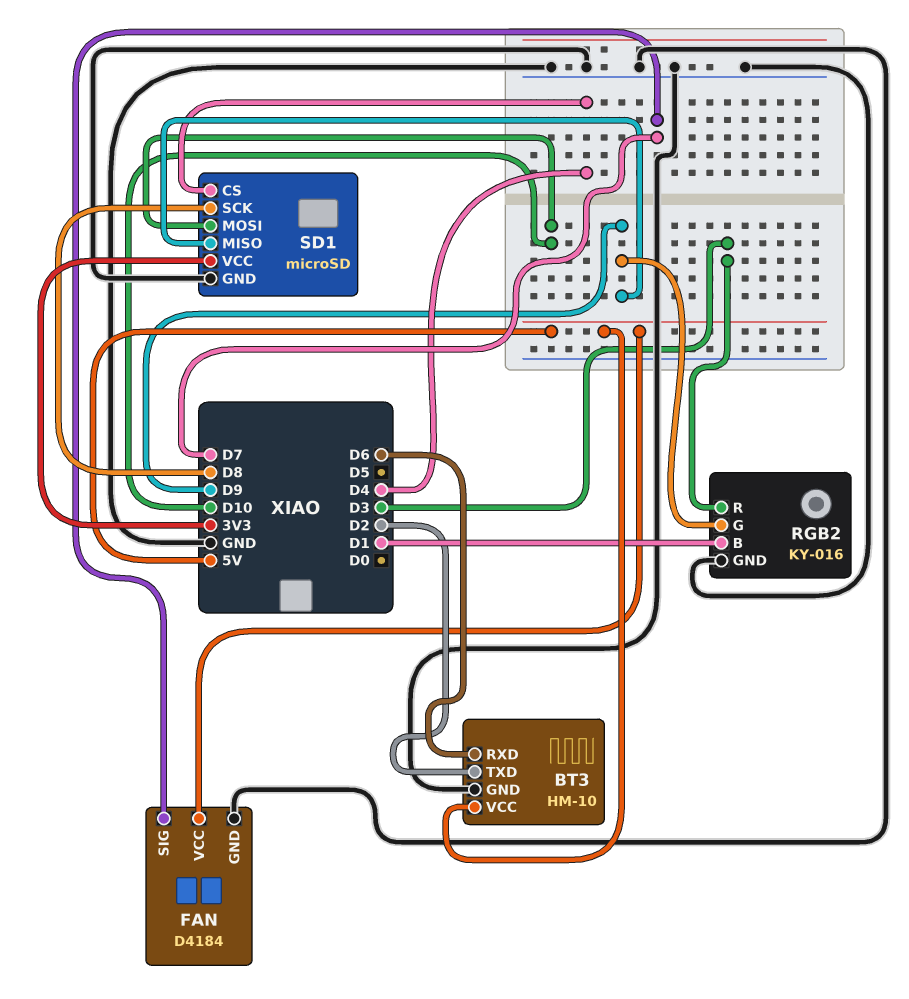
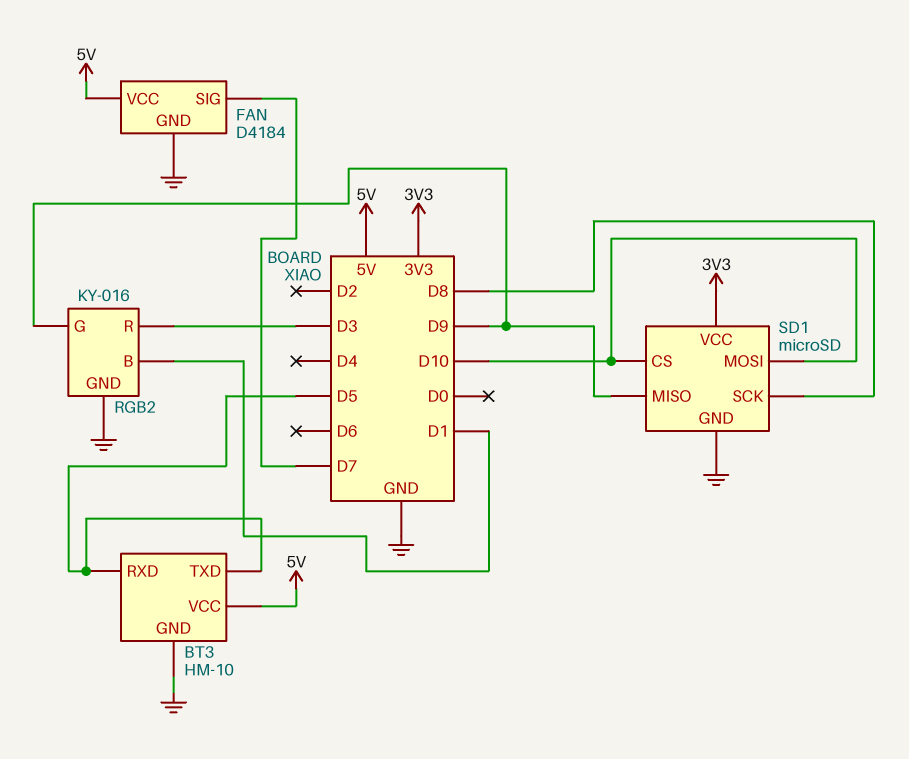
BT3 pin RXD: D6 -> D5
BT3 pin TXD: D2 -> D5
SD1 pin CS: D4 -> D10

